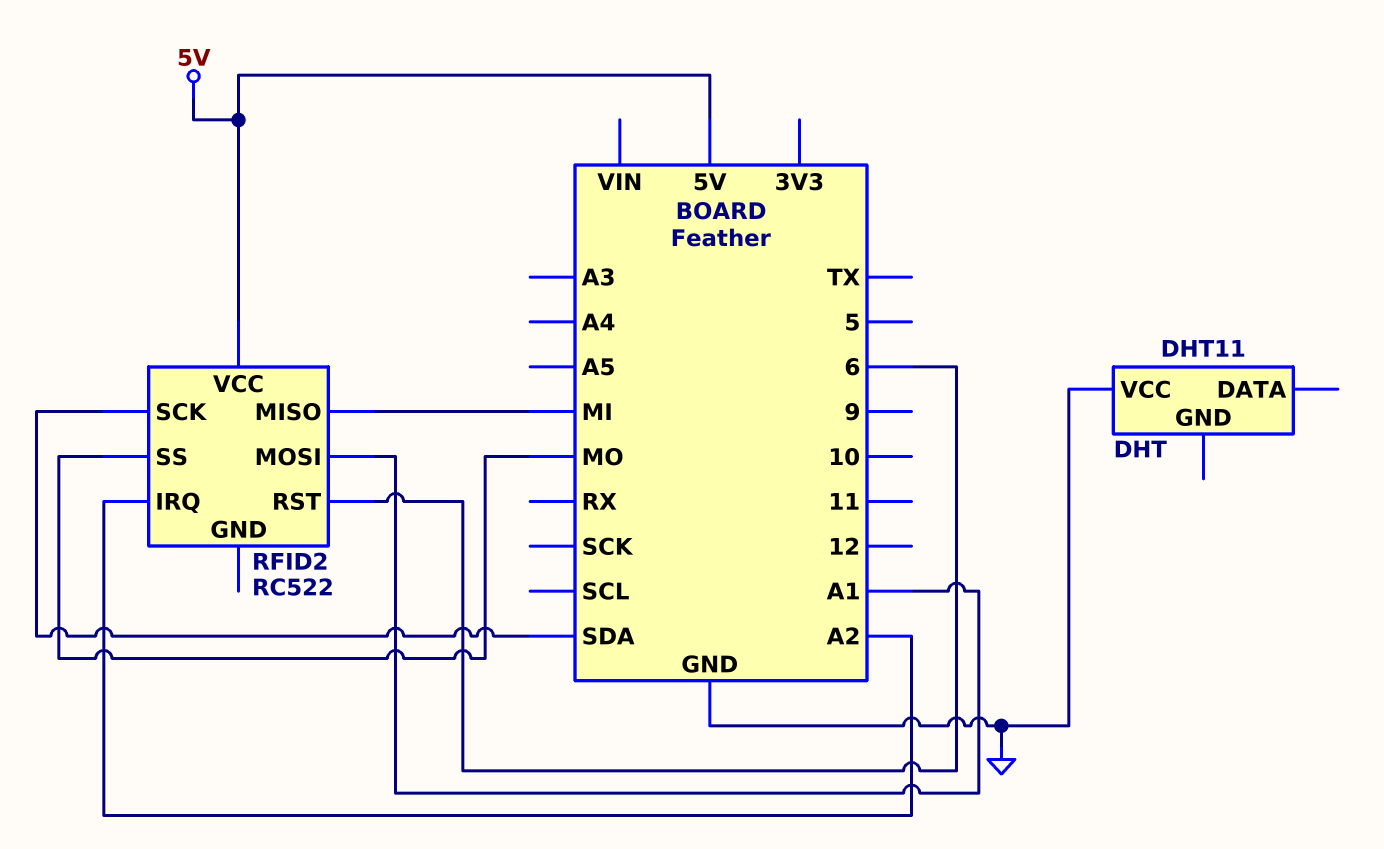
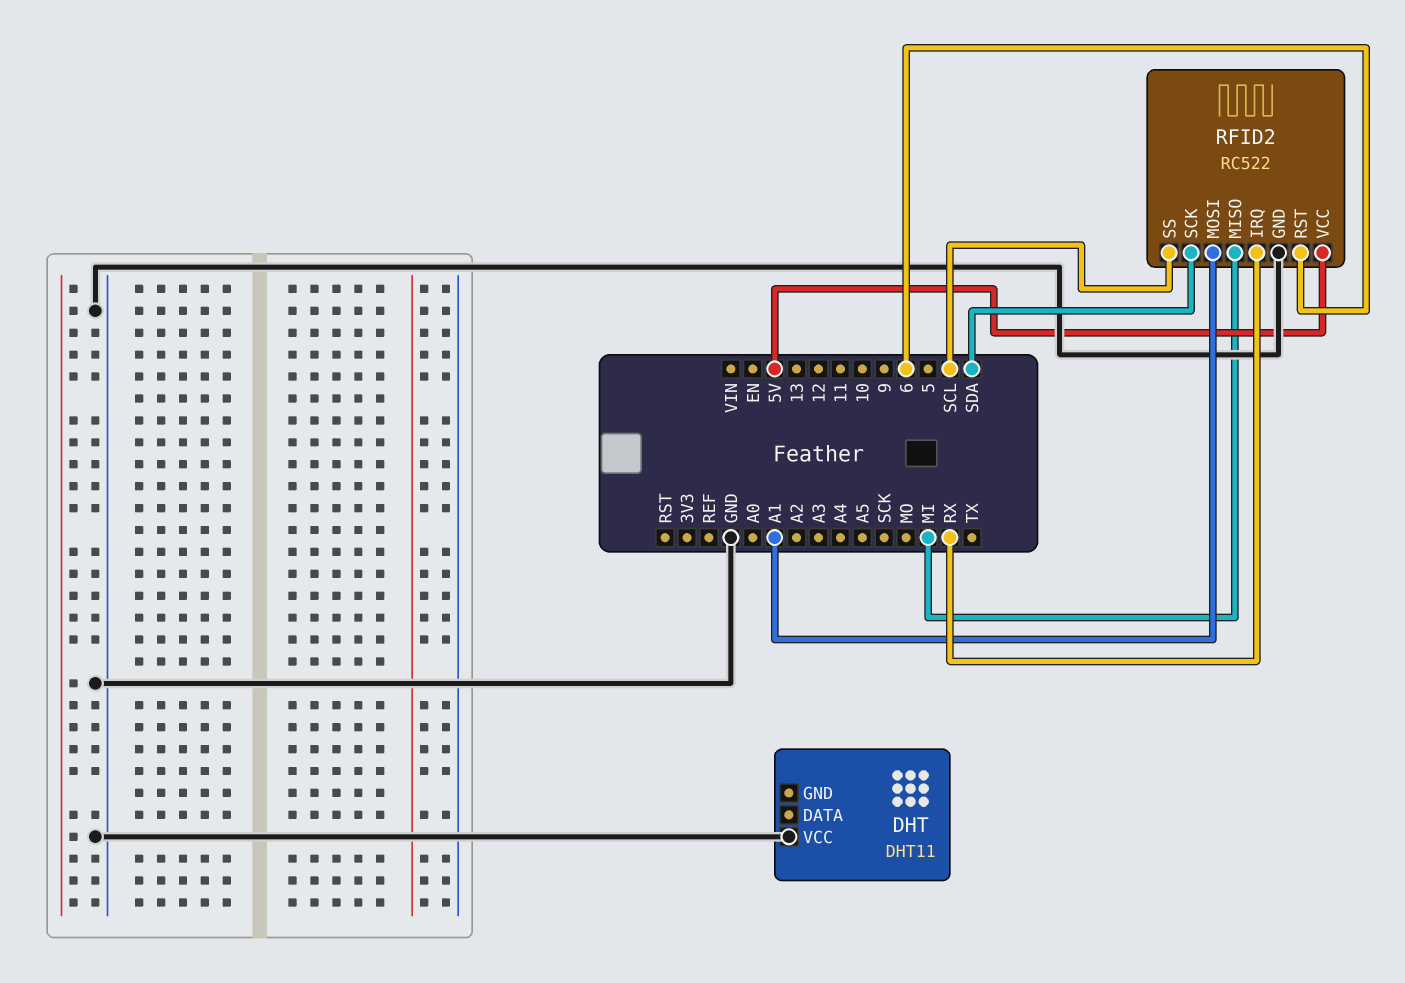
RFID2 pin GND: none -> GND
RFID2 pin IRQ: A2 -> RX
RFID2 pin SS: MO -> SCL

